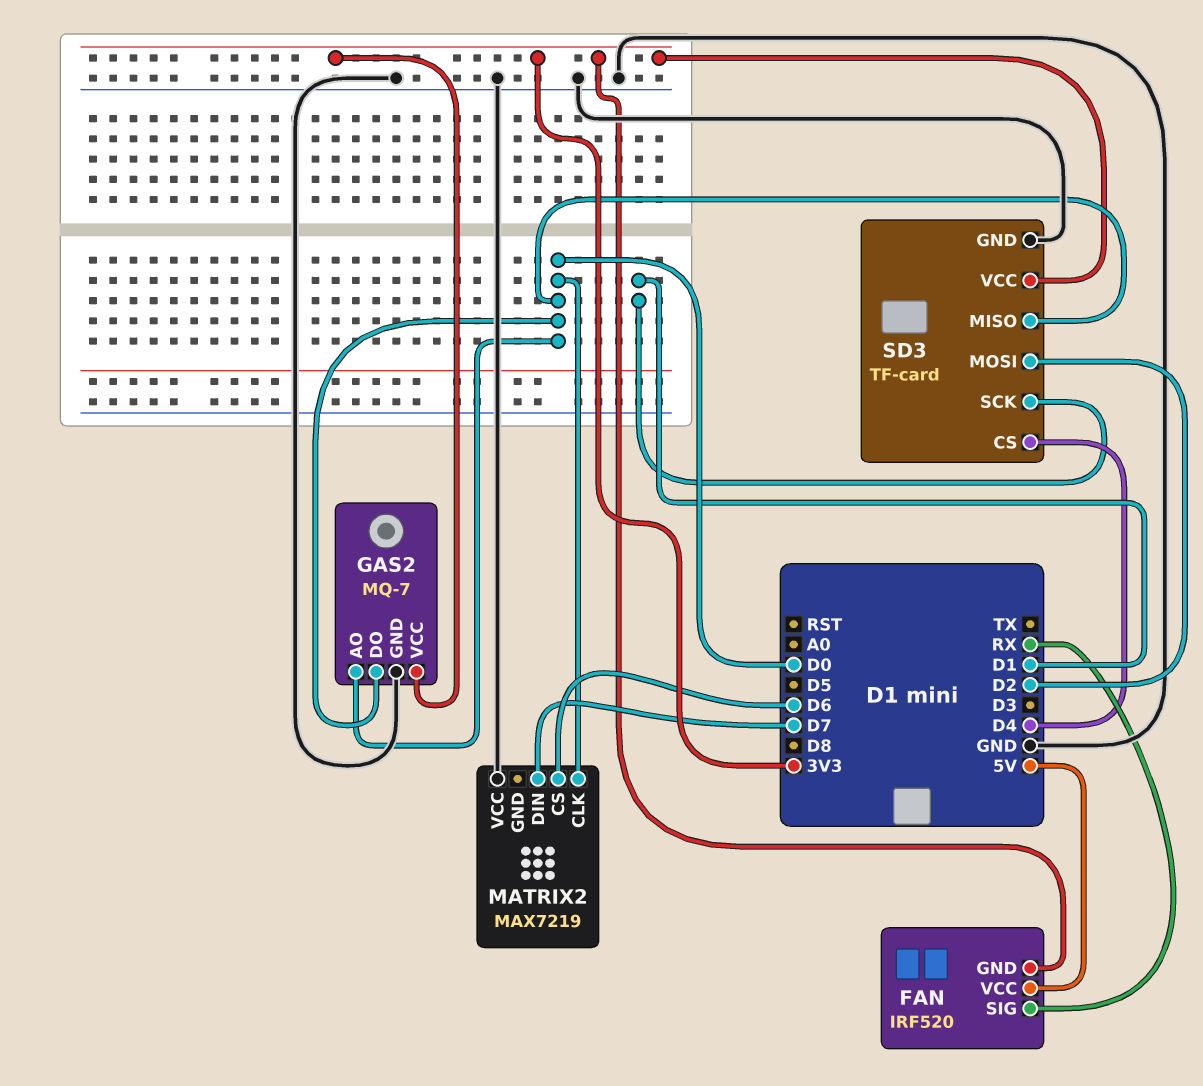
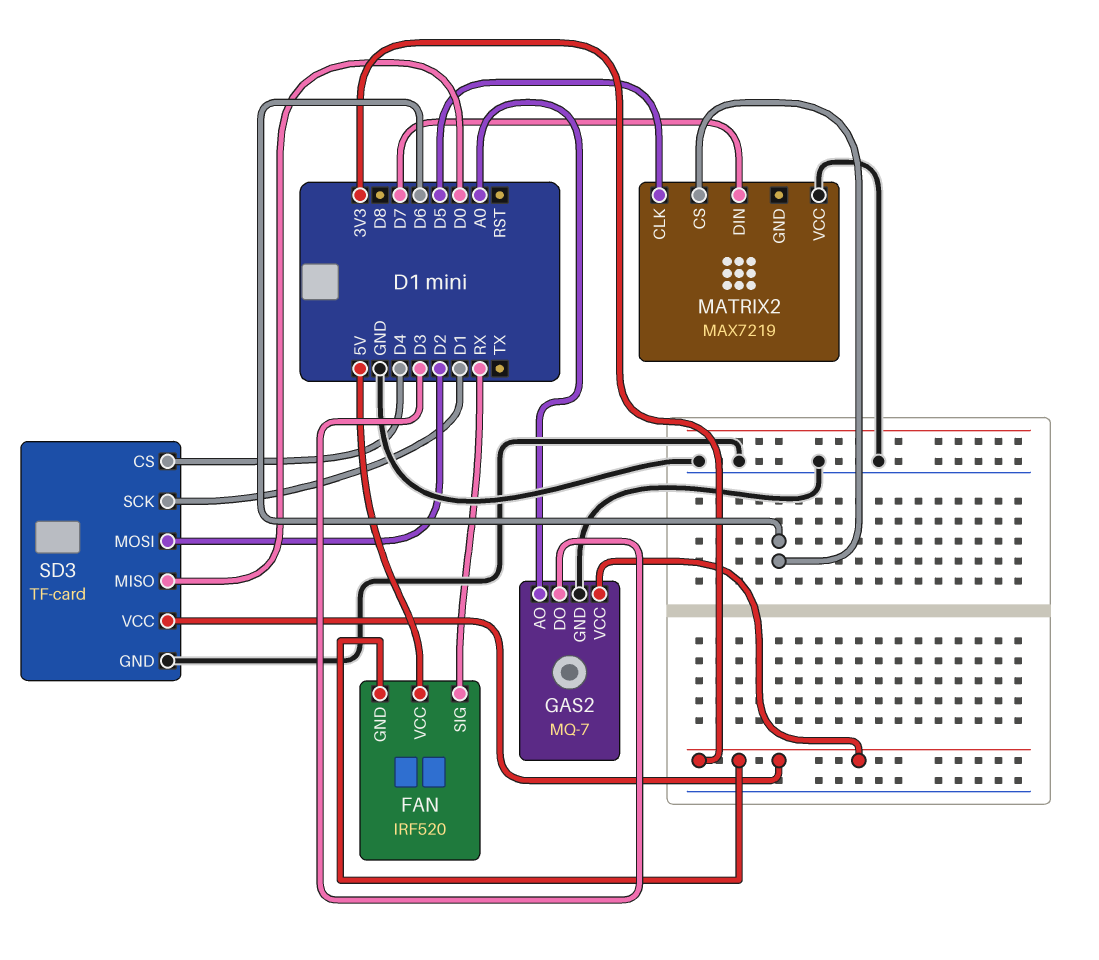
GAS2 pin AO: D0 -> A0
GAS2 pin DO: D0 -> D3
MATRIX2 pin CLK: D0 -> D5

